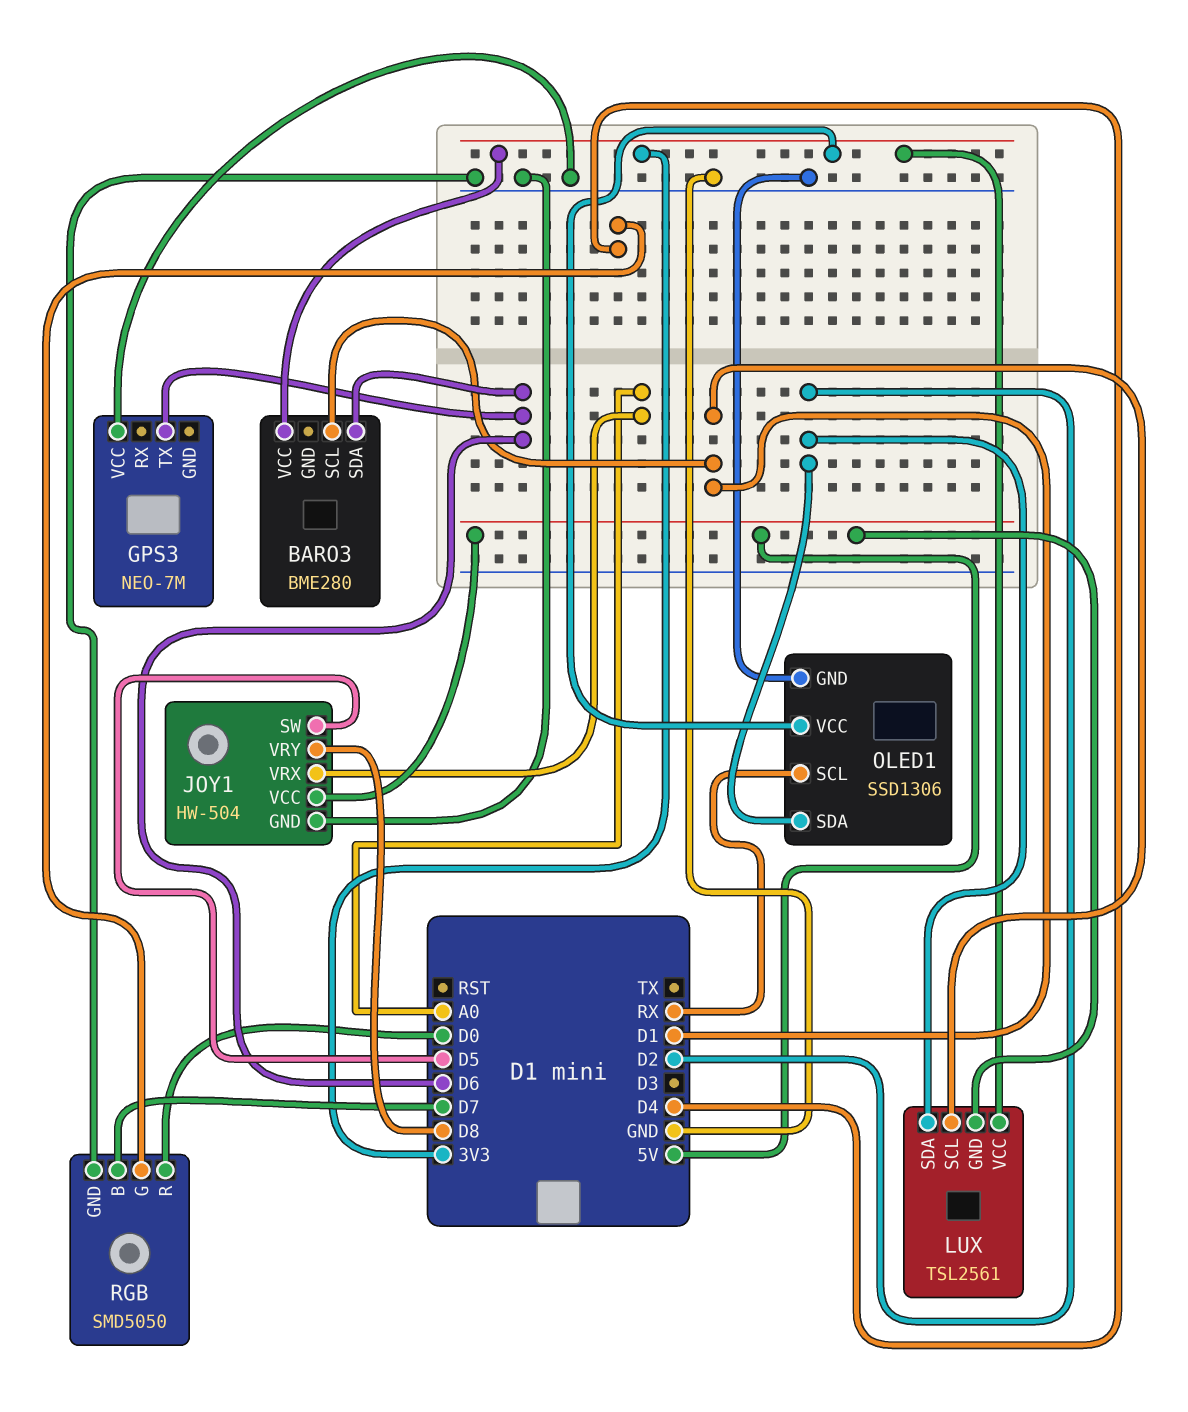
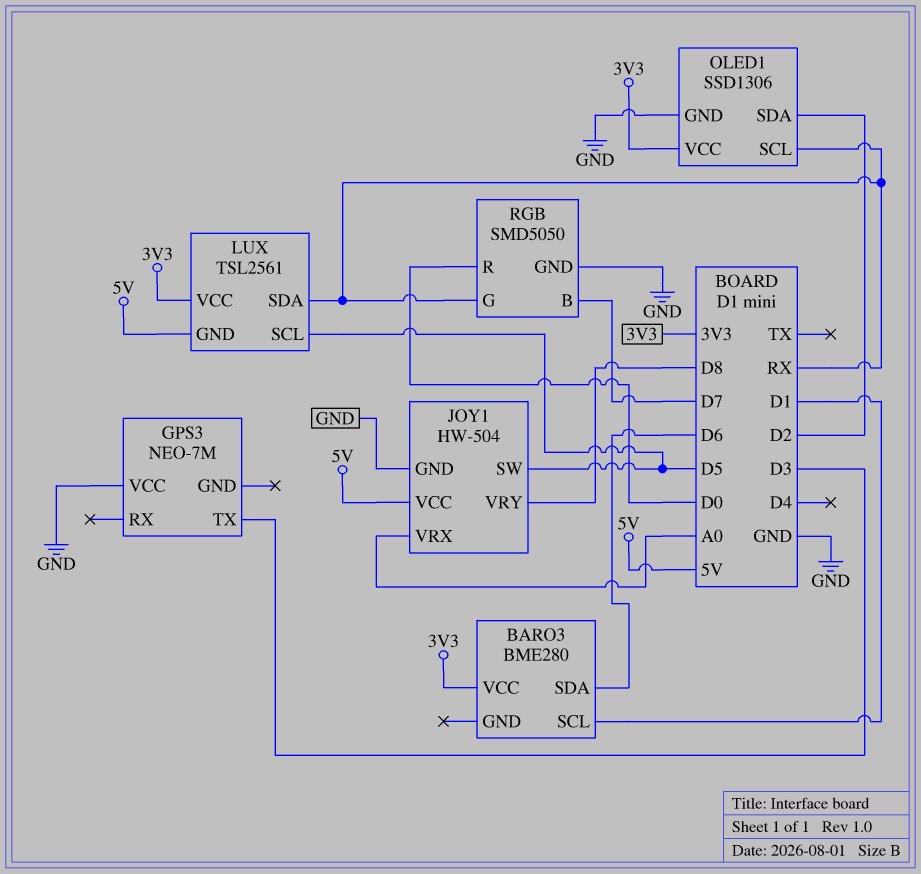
GPS3 pin TX: D6 -> D3
LUX pin SCL: D1 -> D5
LUX pin SDA: D2 -> RX
RGB pin G: D4 -> RX

